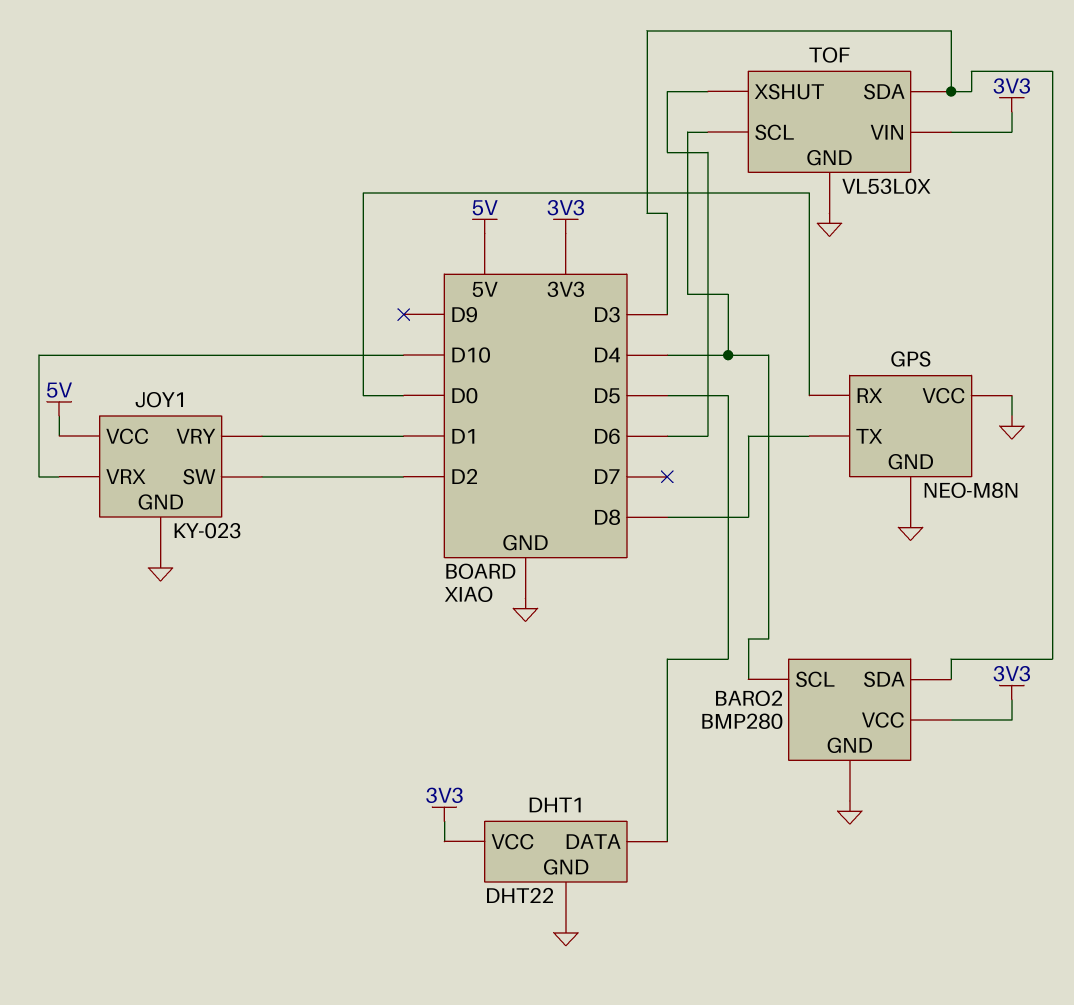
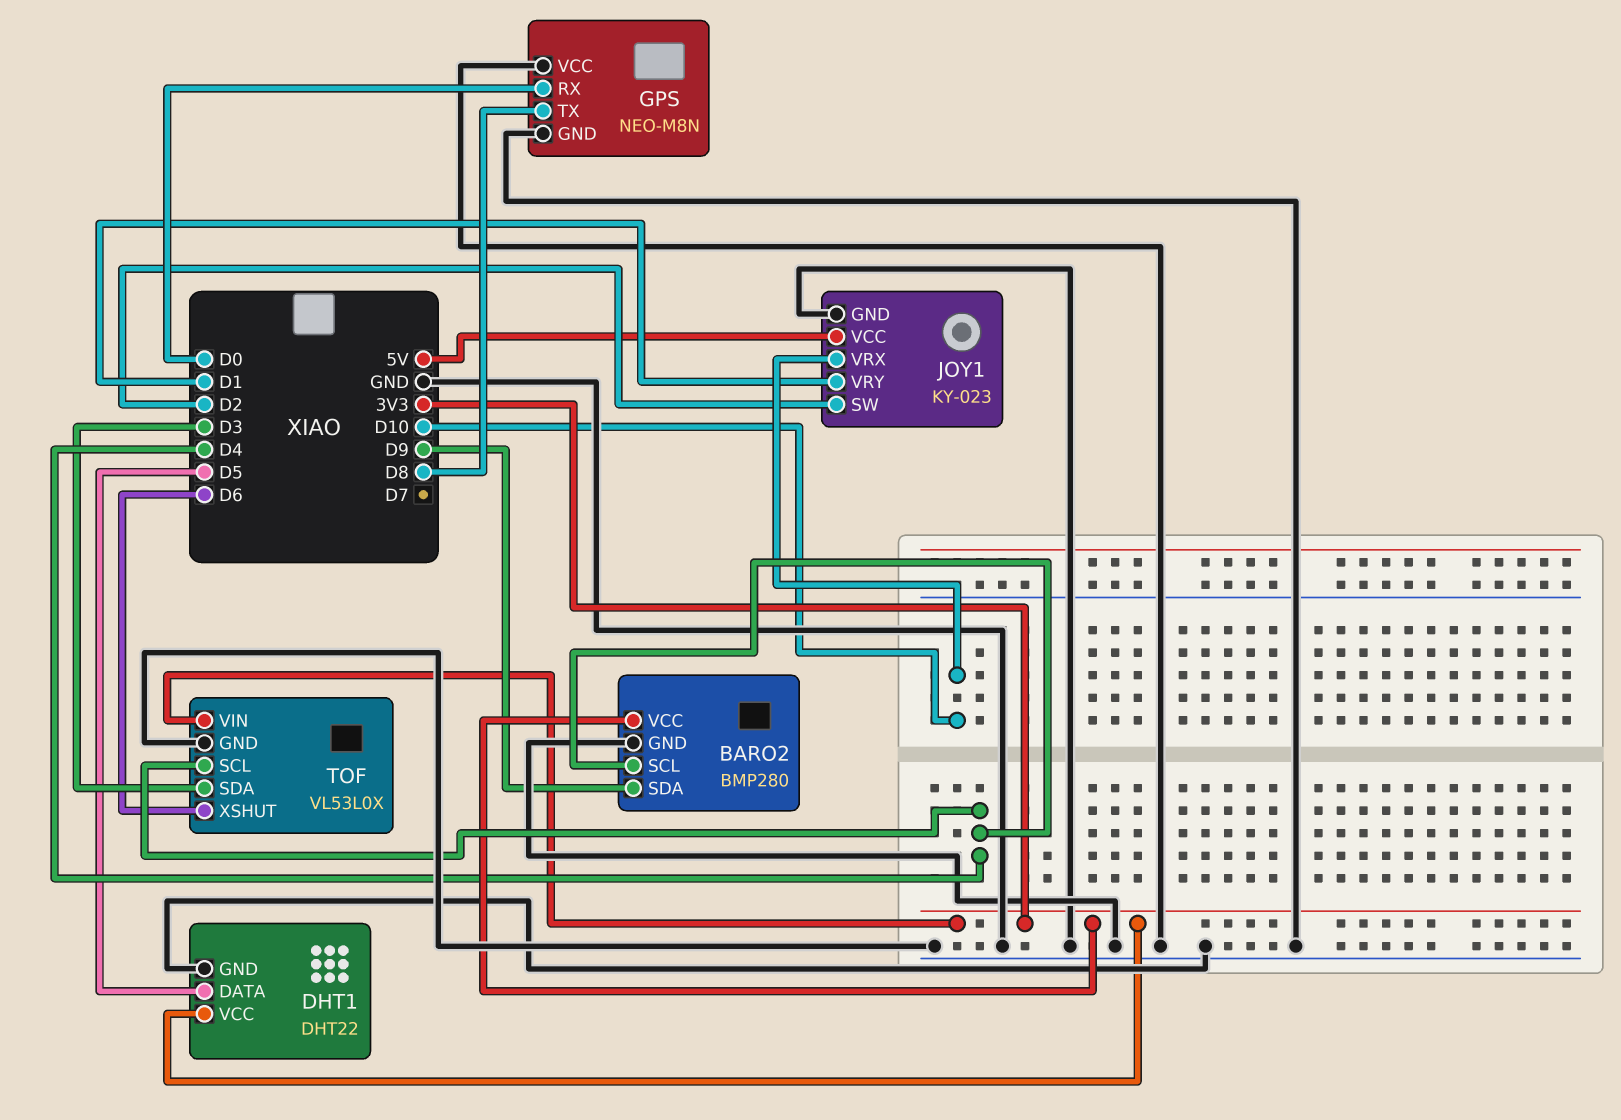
BARO2 pin SDA: D3 -> D9

